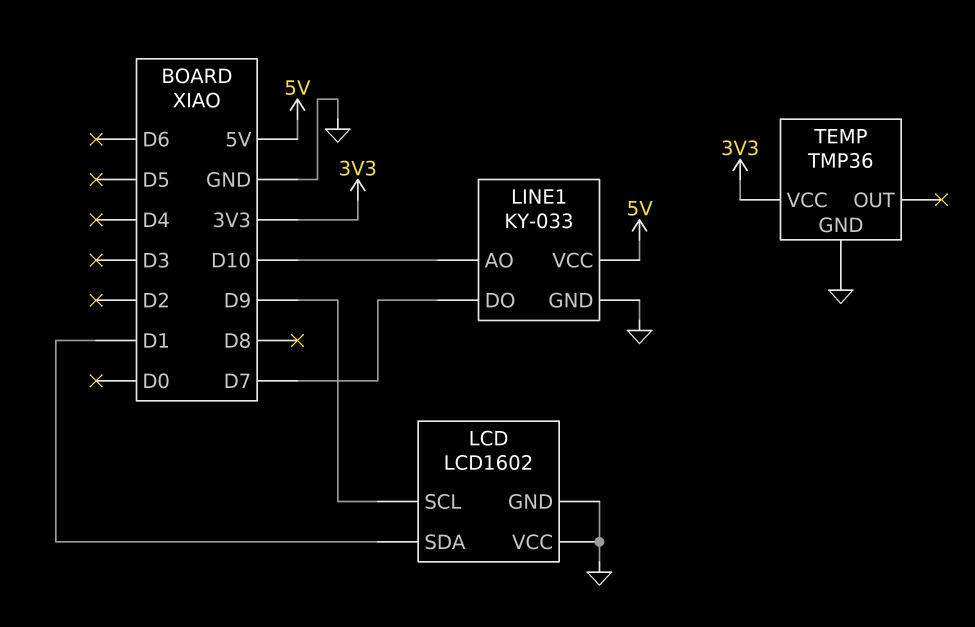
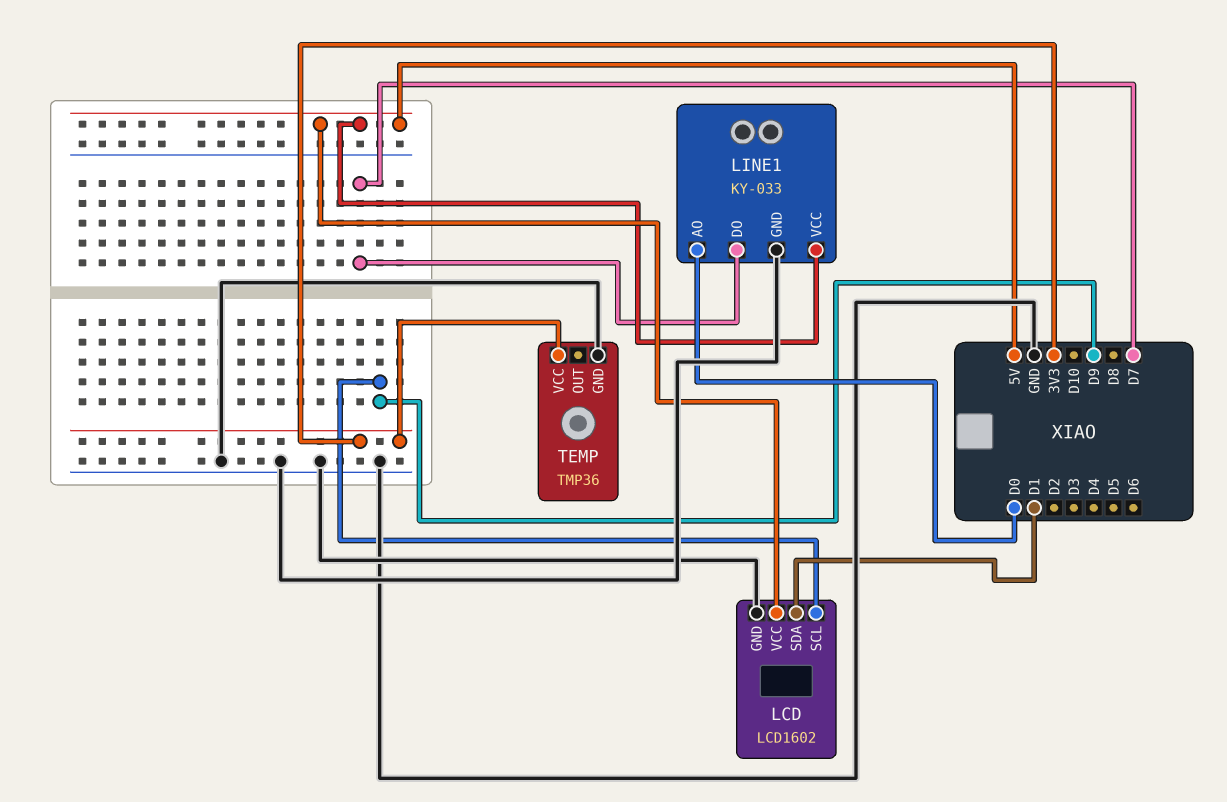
LCD pin VCC: GND -> 5V
LINE1 pin AO: D10 -> D0

